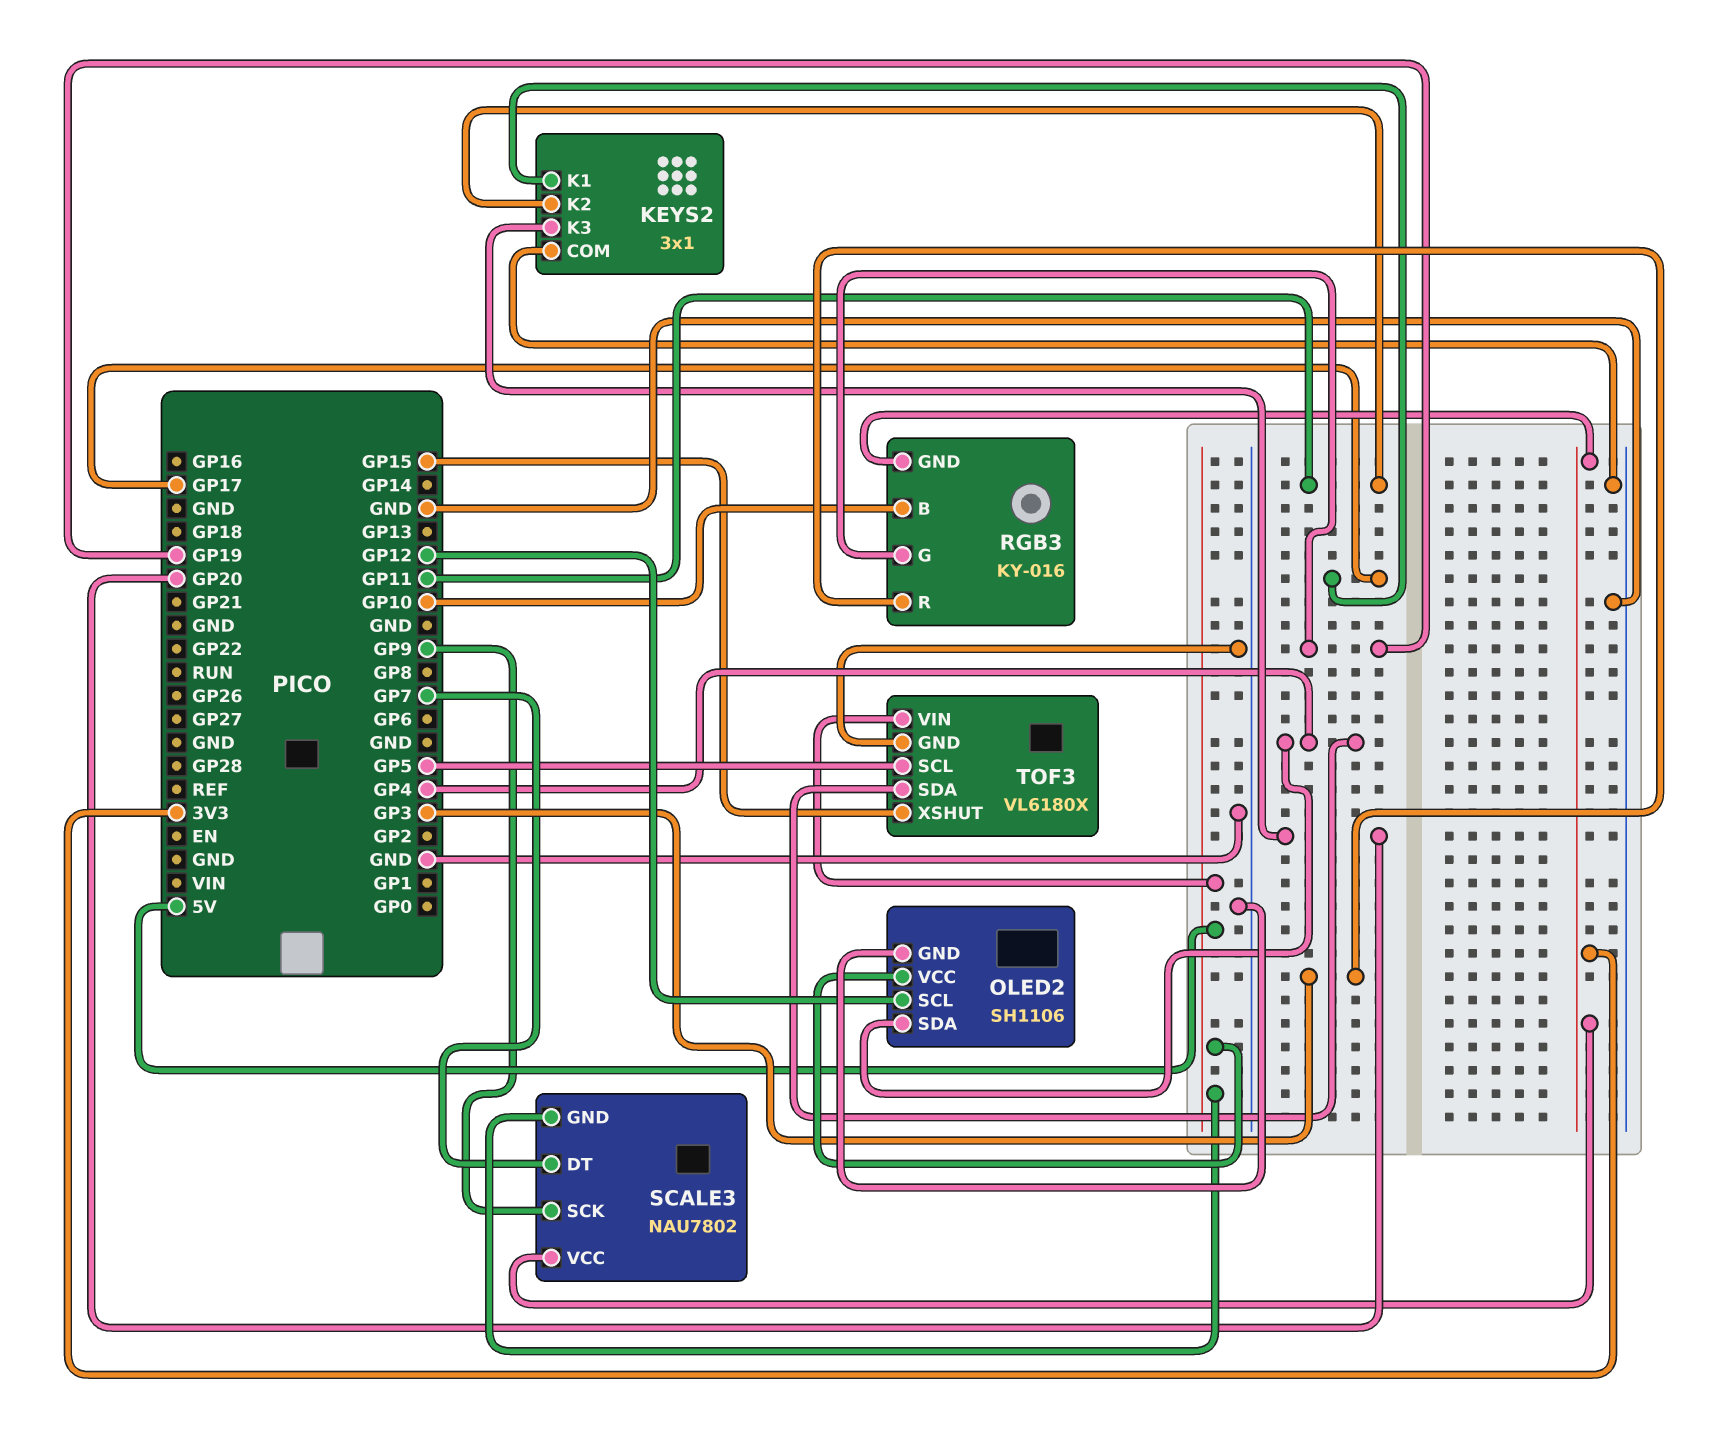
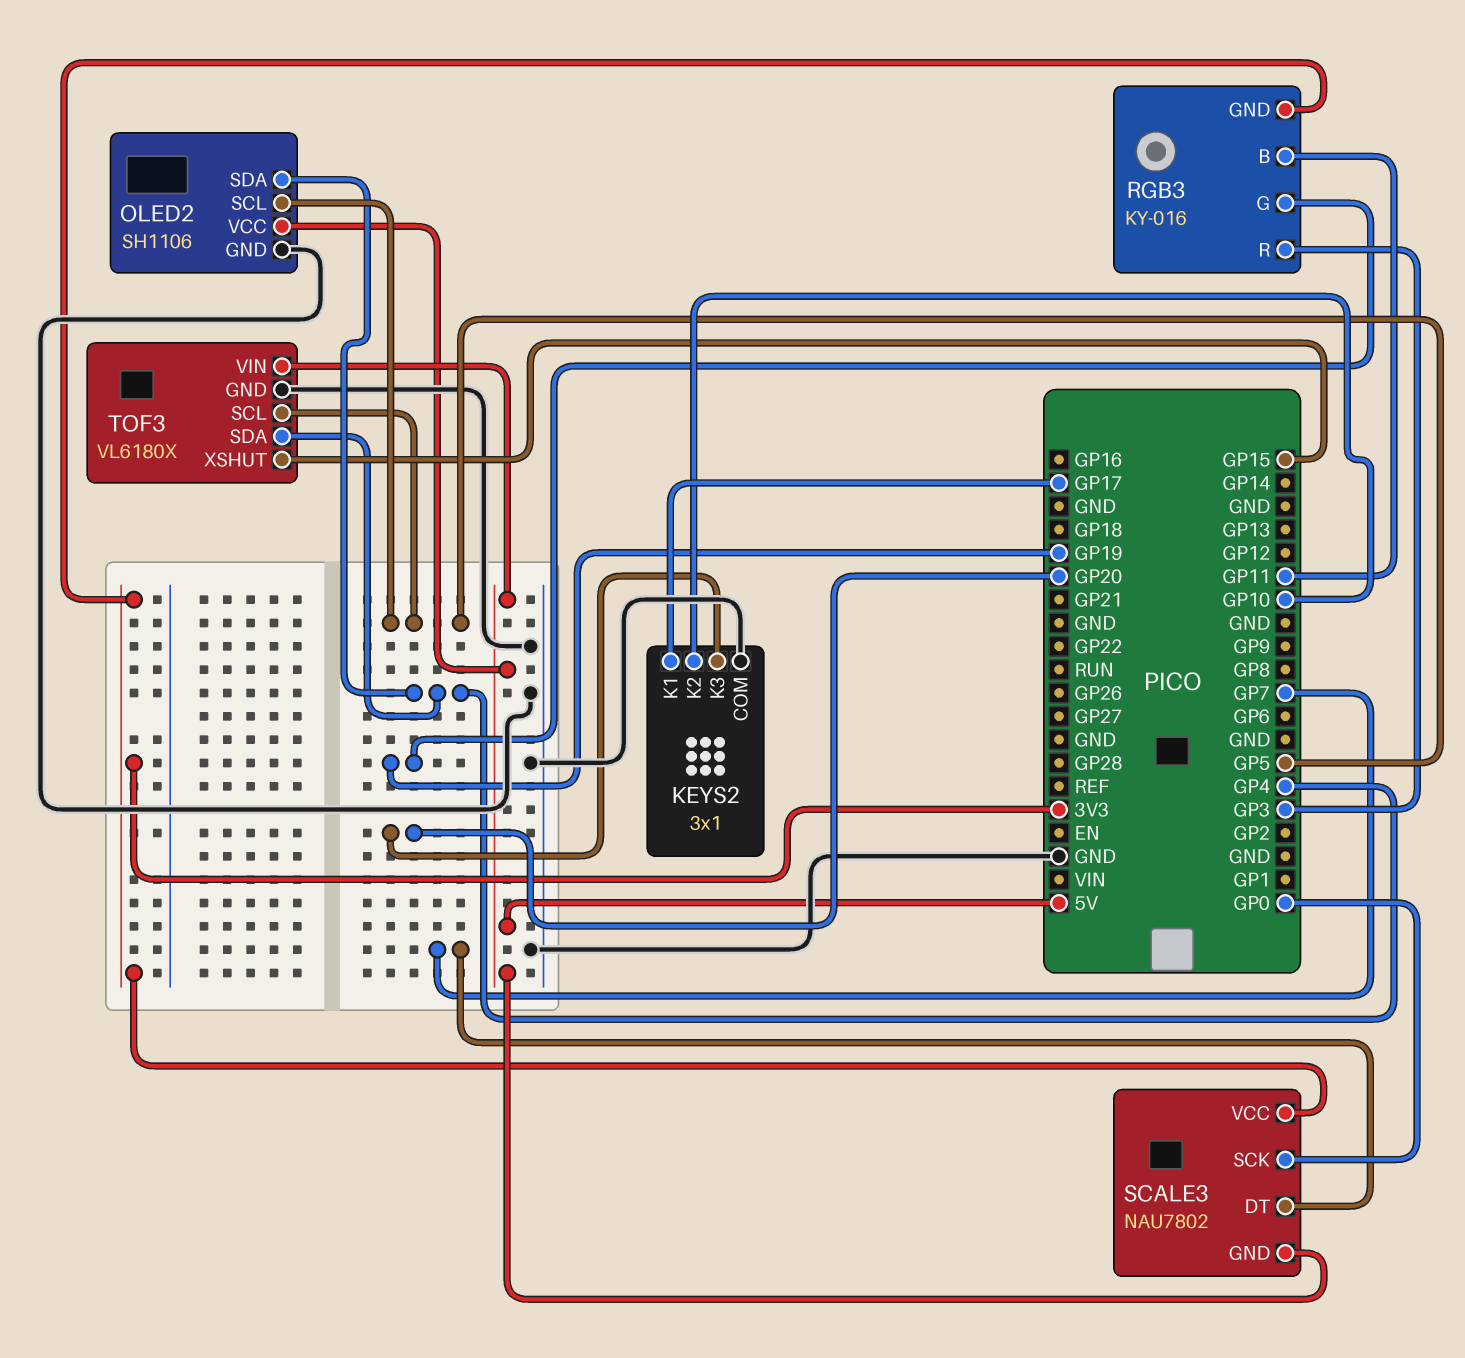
KEYS2 pin K2: GP11 -> GP10
OLED2 pin SCL: GP12 -> GP5
RGB3 pin B: GP10 -> GP11
SCALE3 pin SCK: GP9 -> GP0

